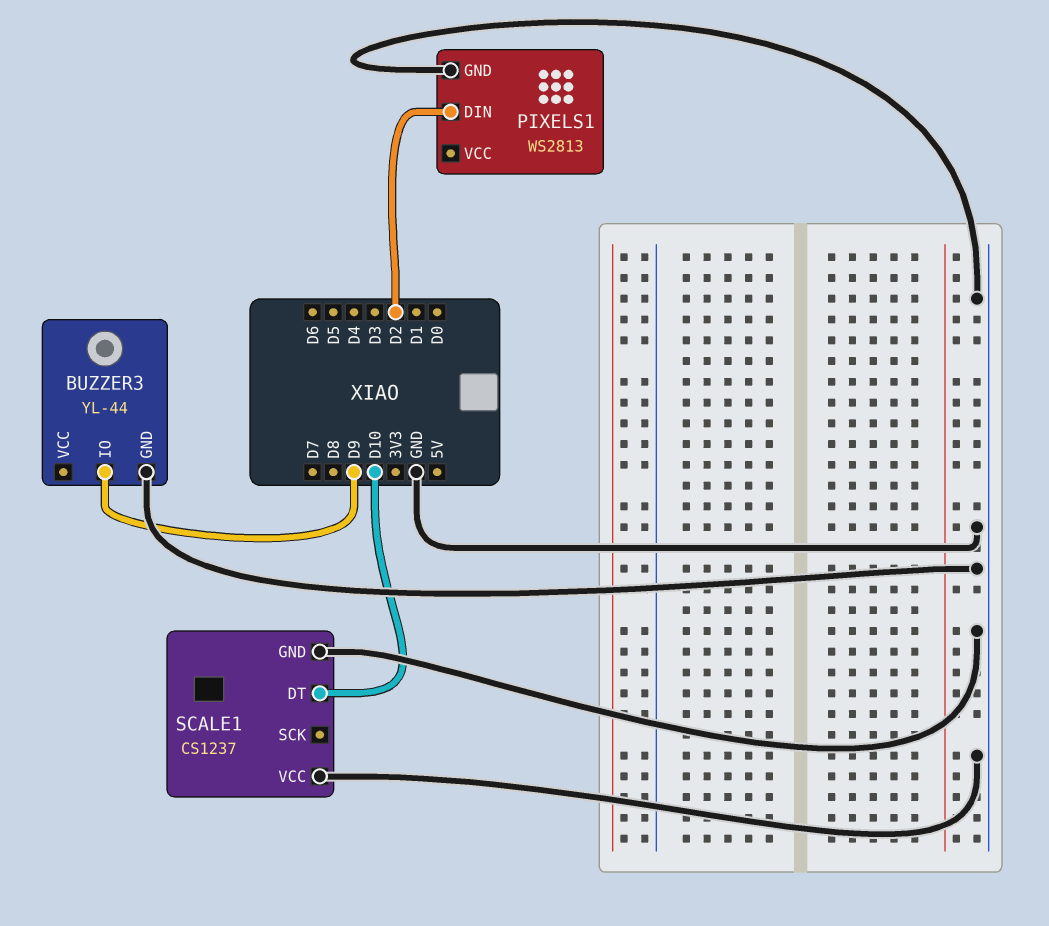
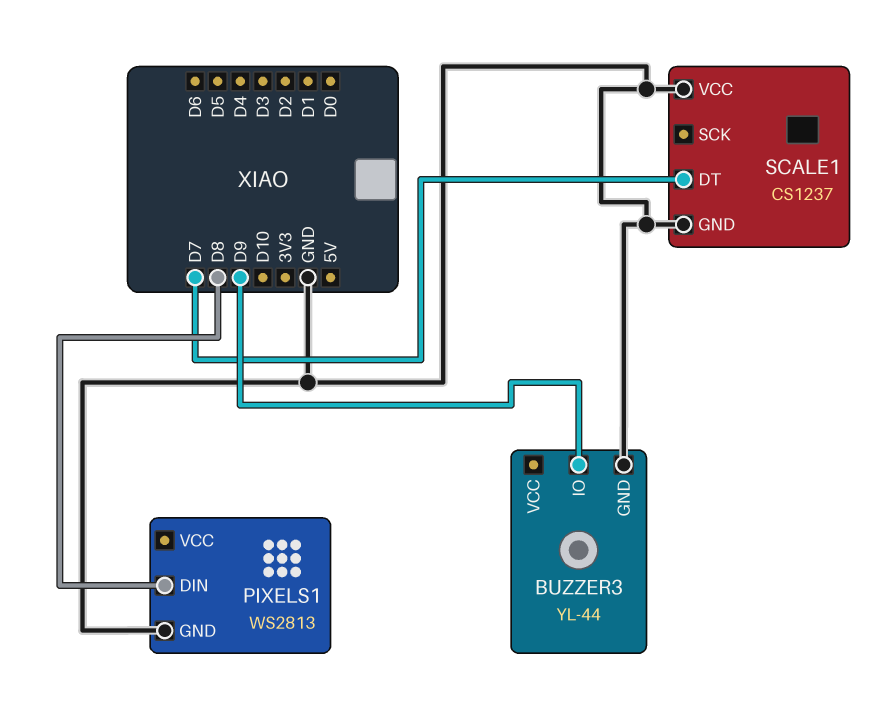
PIXELS1 pin DIN: D2 -> D8
SCALE1 pin DT: D10 -> D7

